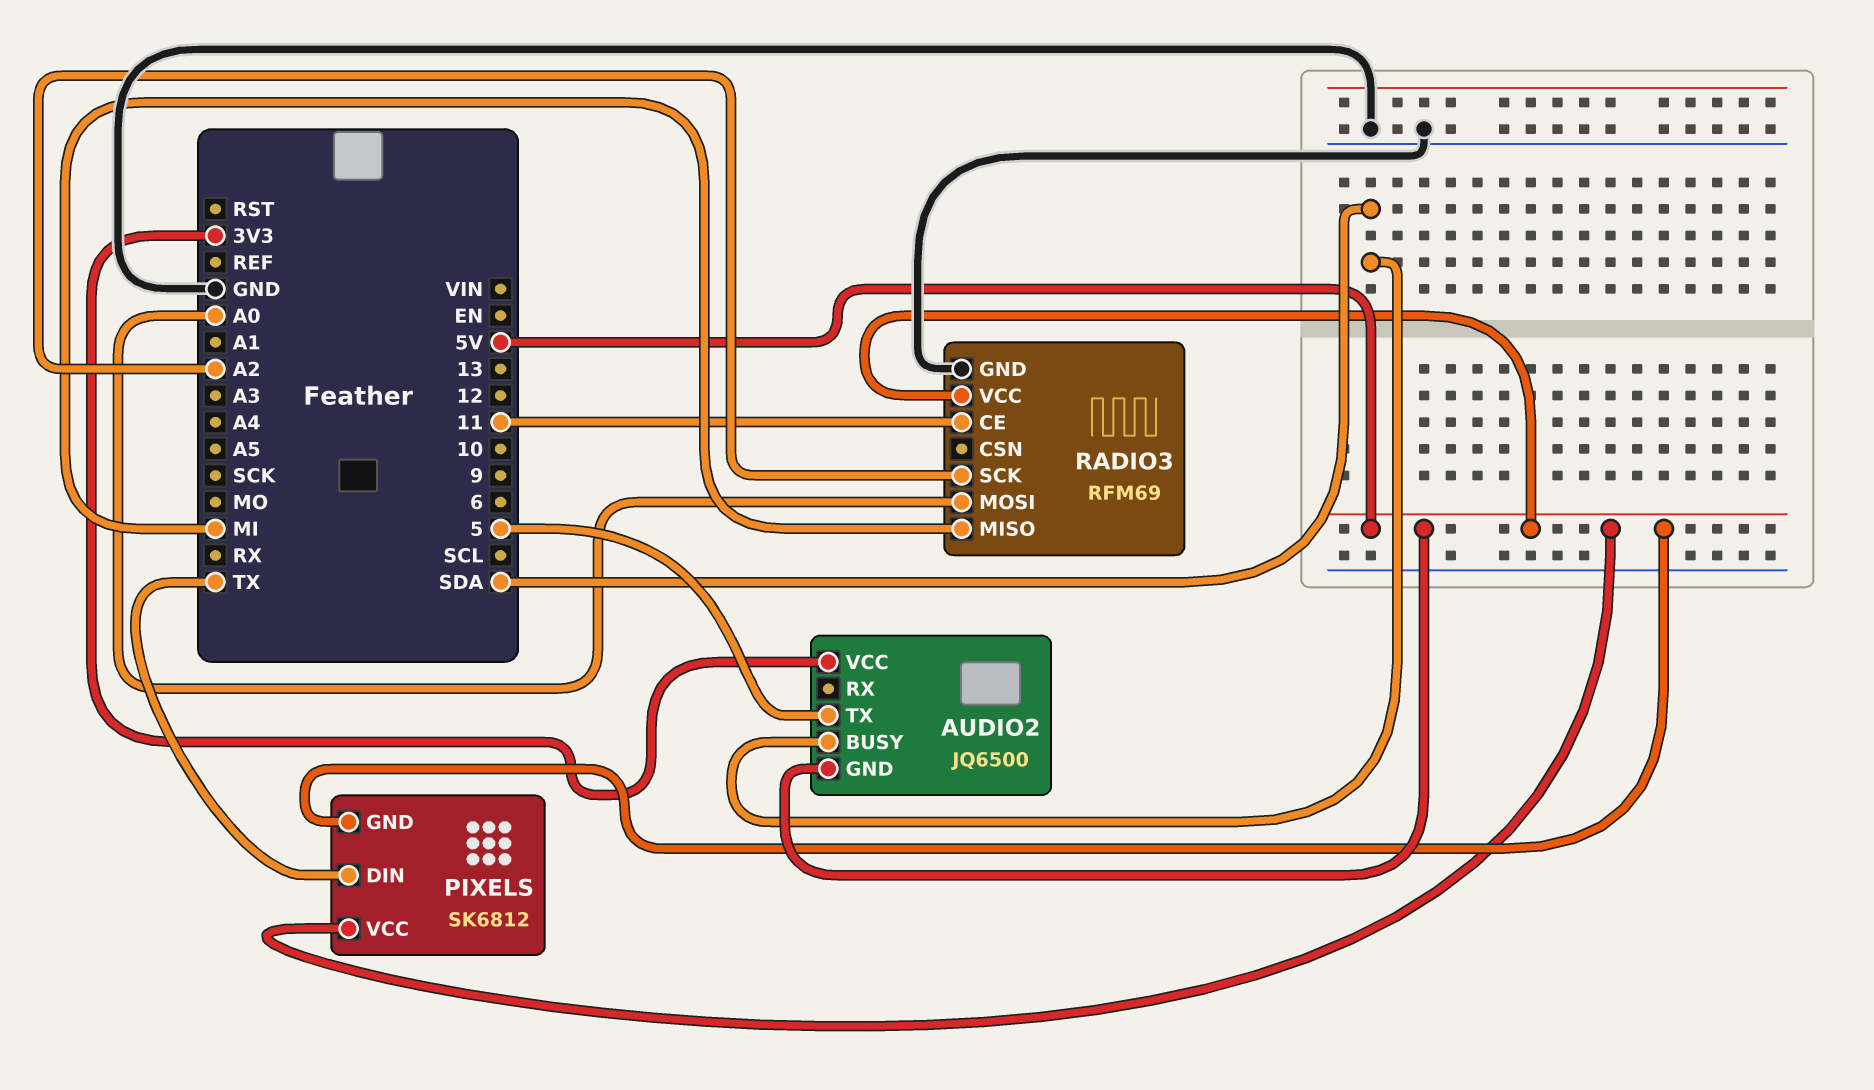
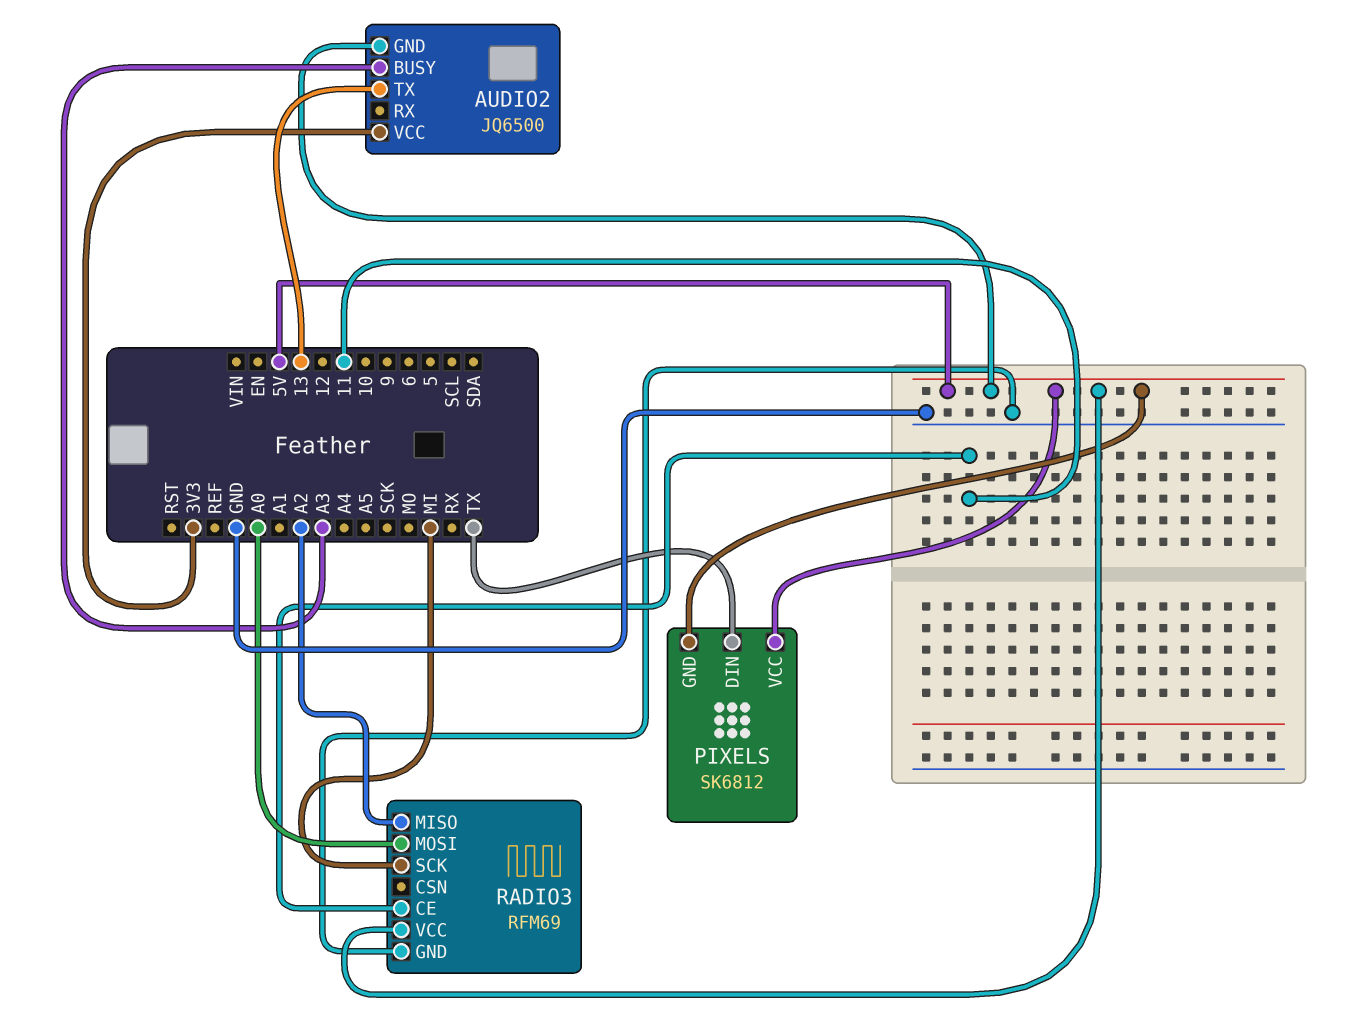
AUDIO2 pin BUSY: SDA -> A3
AUDIO2 pin TX: 5 -> 13
RADIO3 pin MISO: MI -> A2
RADIO3 pin SCK: A2 -> MI

